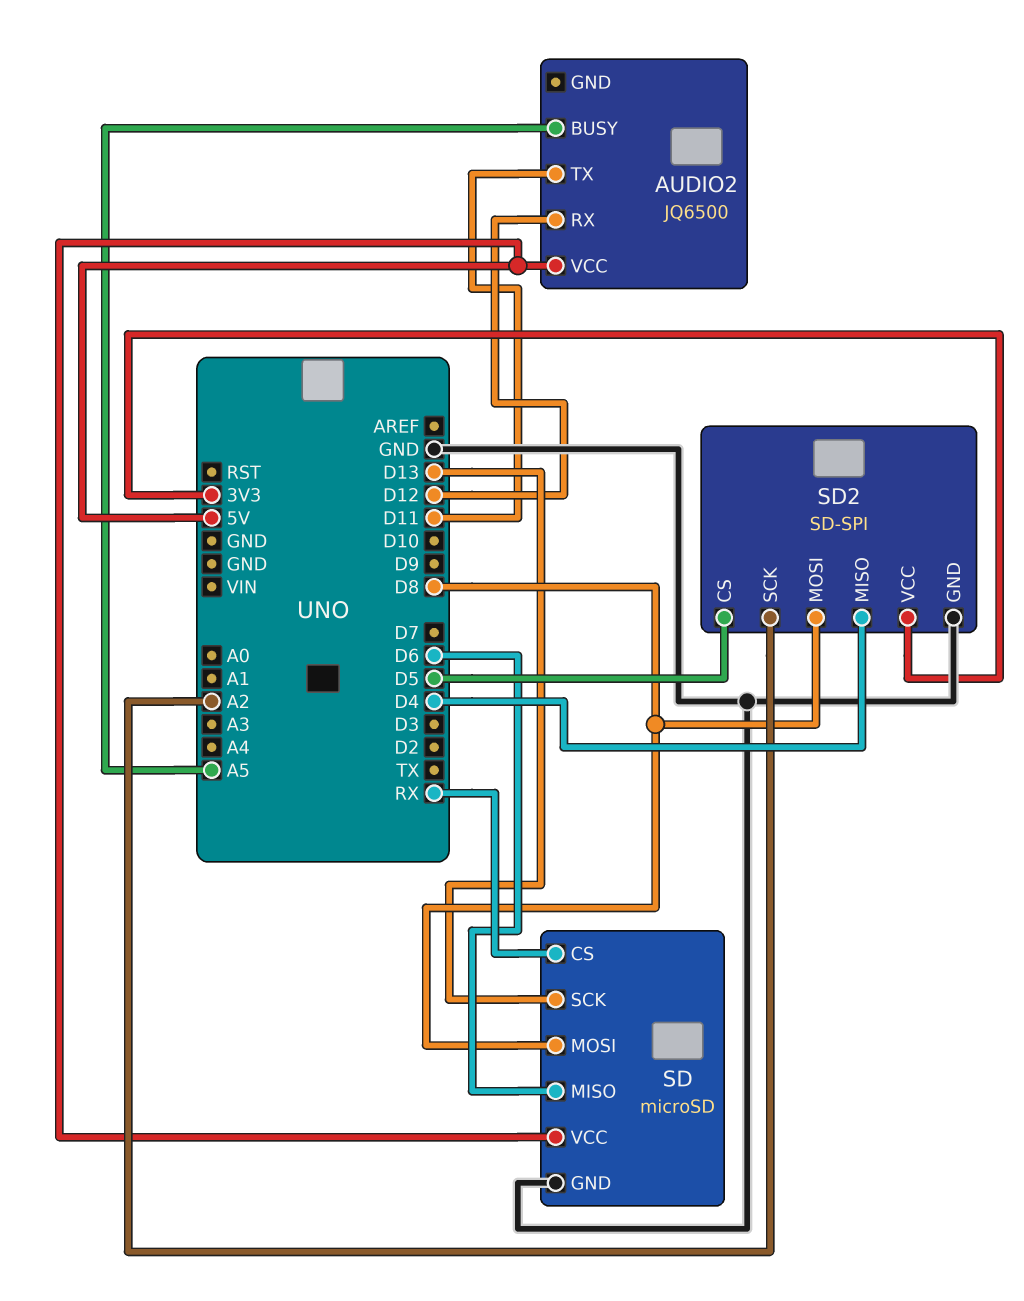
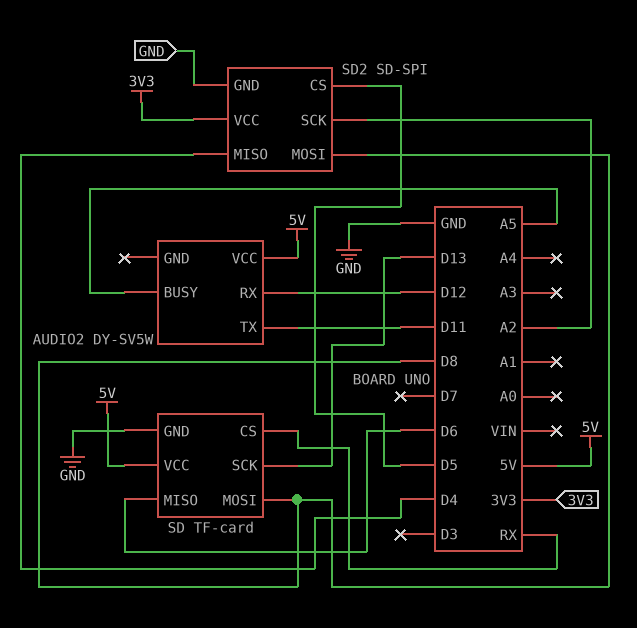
AUDIO2: JQ6500 -> DY-SV5W
SD: microSD -> TF-card

